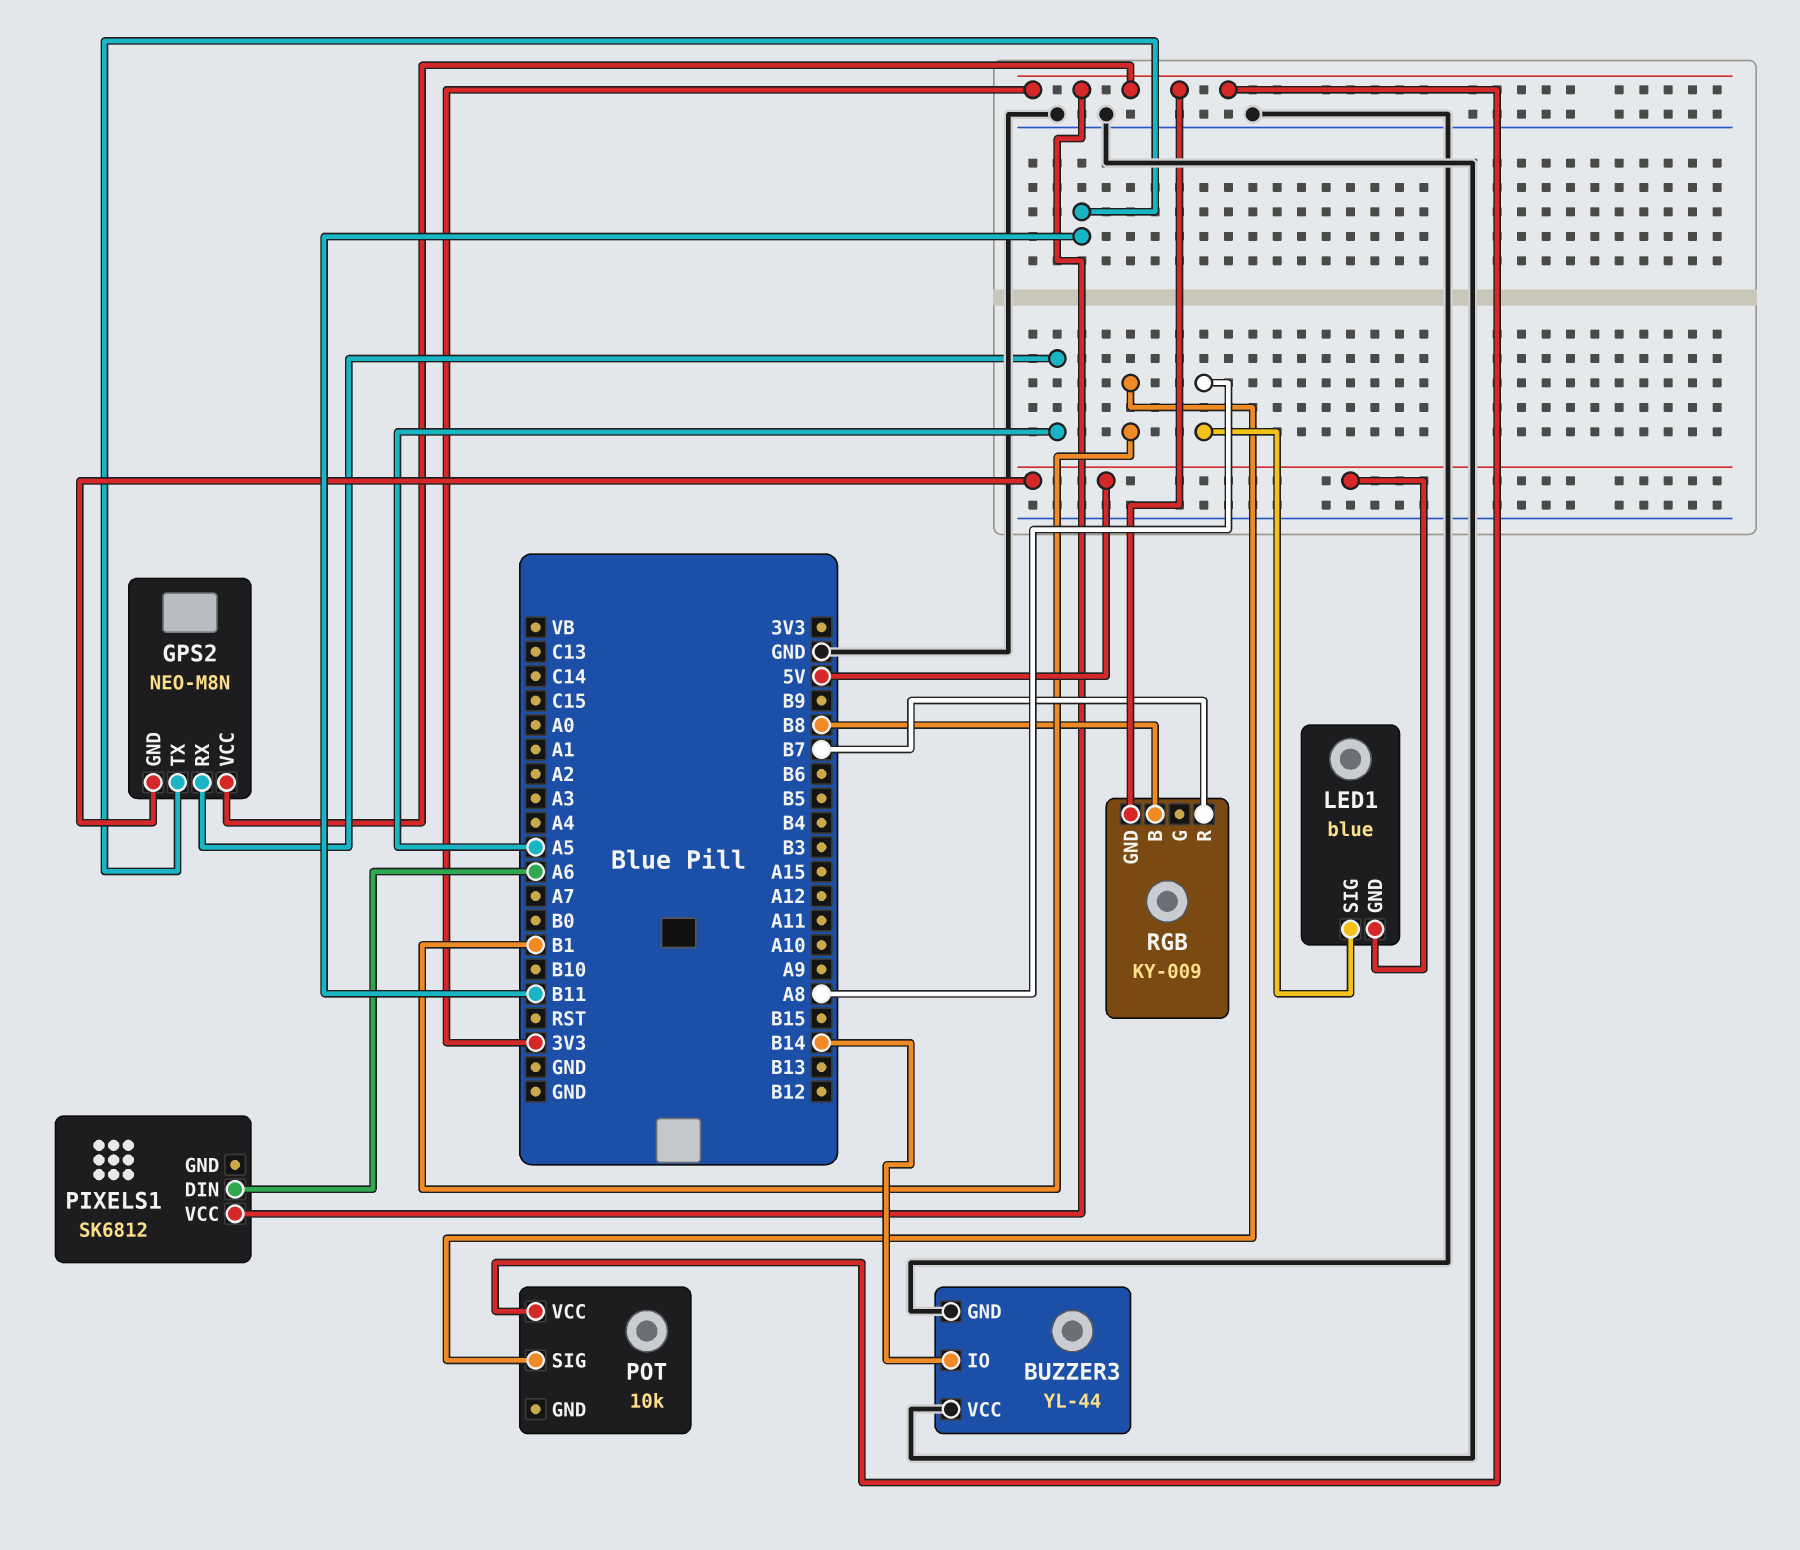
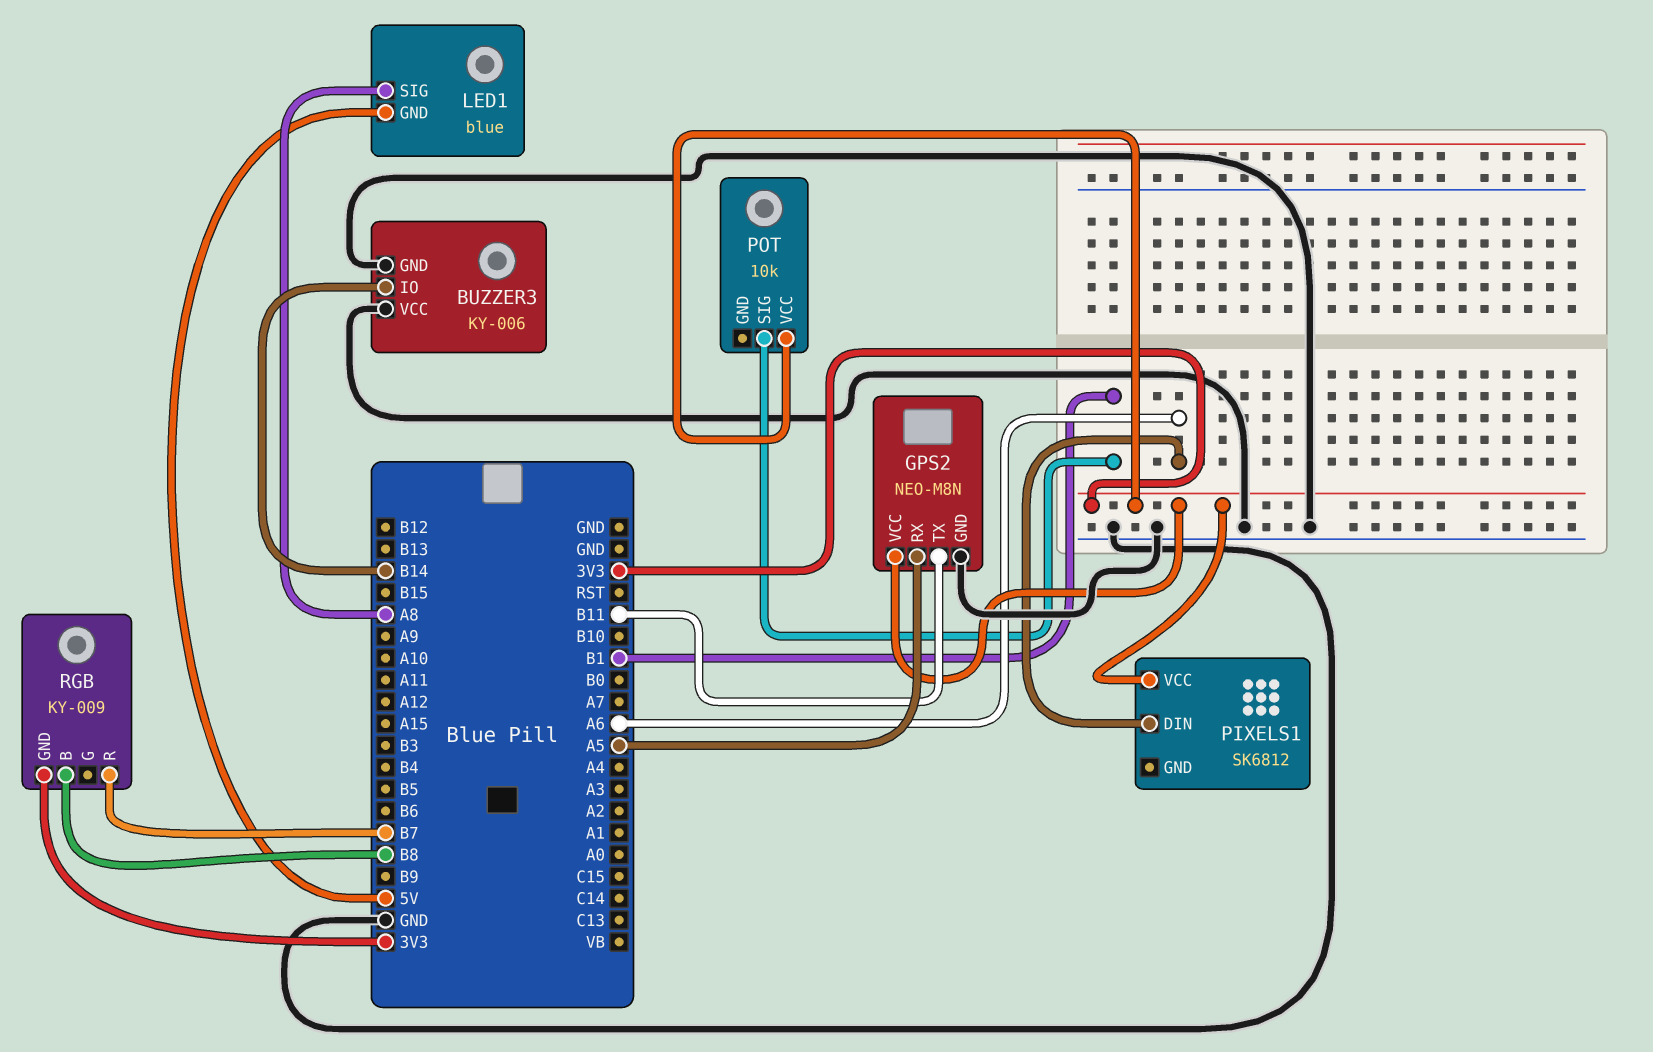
BUZZER3: YL-44 -> KY-006
GPS2 pin GND: 5V -> GND

